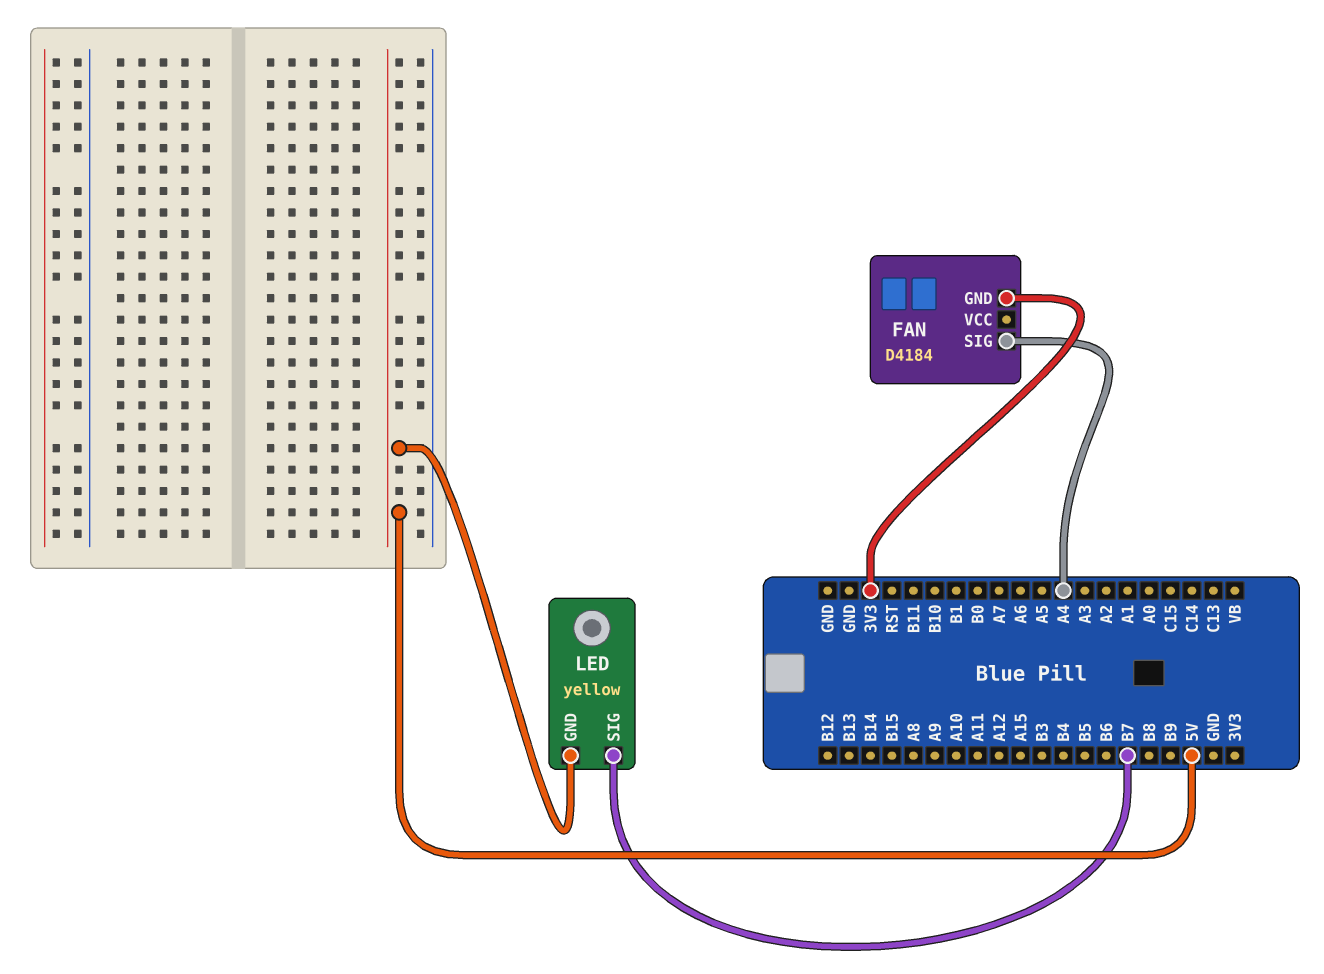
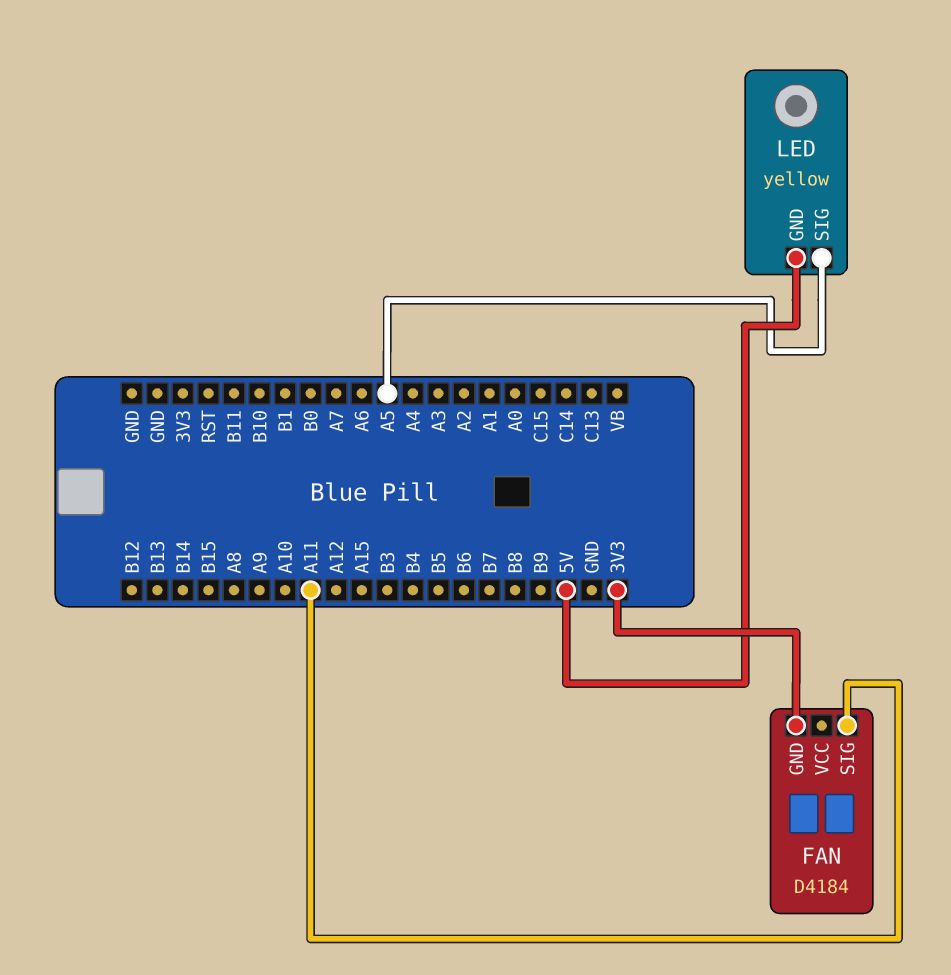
FAN pin SIG: A4 -> A11
LED pin SIG: B7 -> A5

